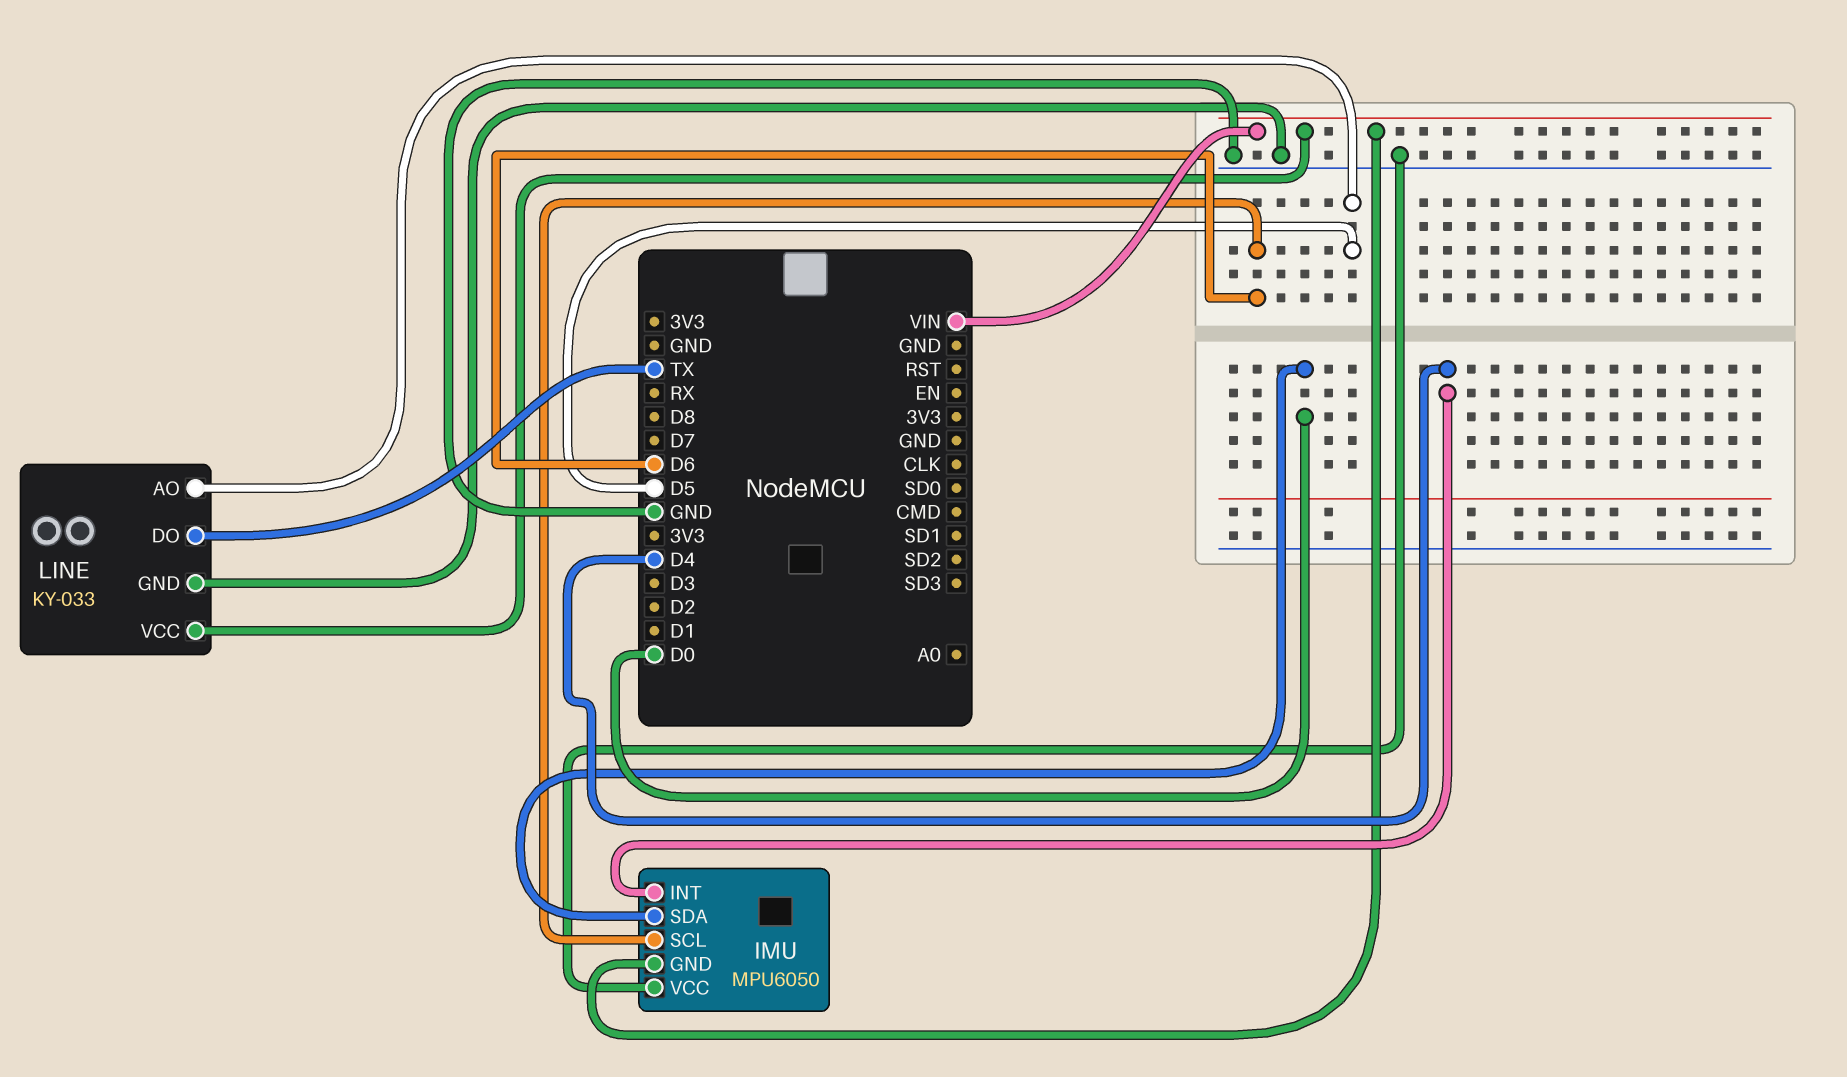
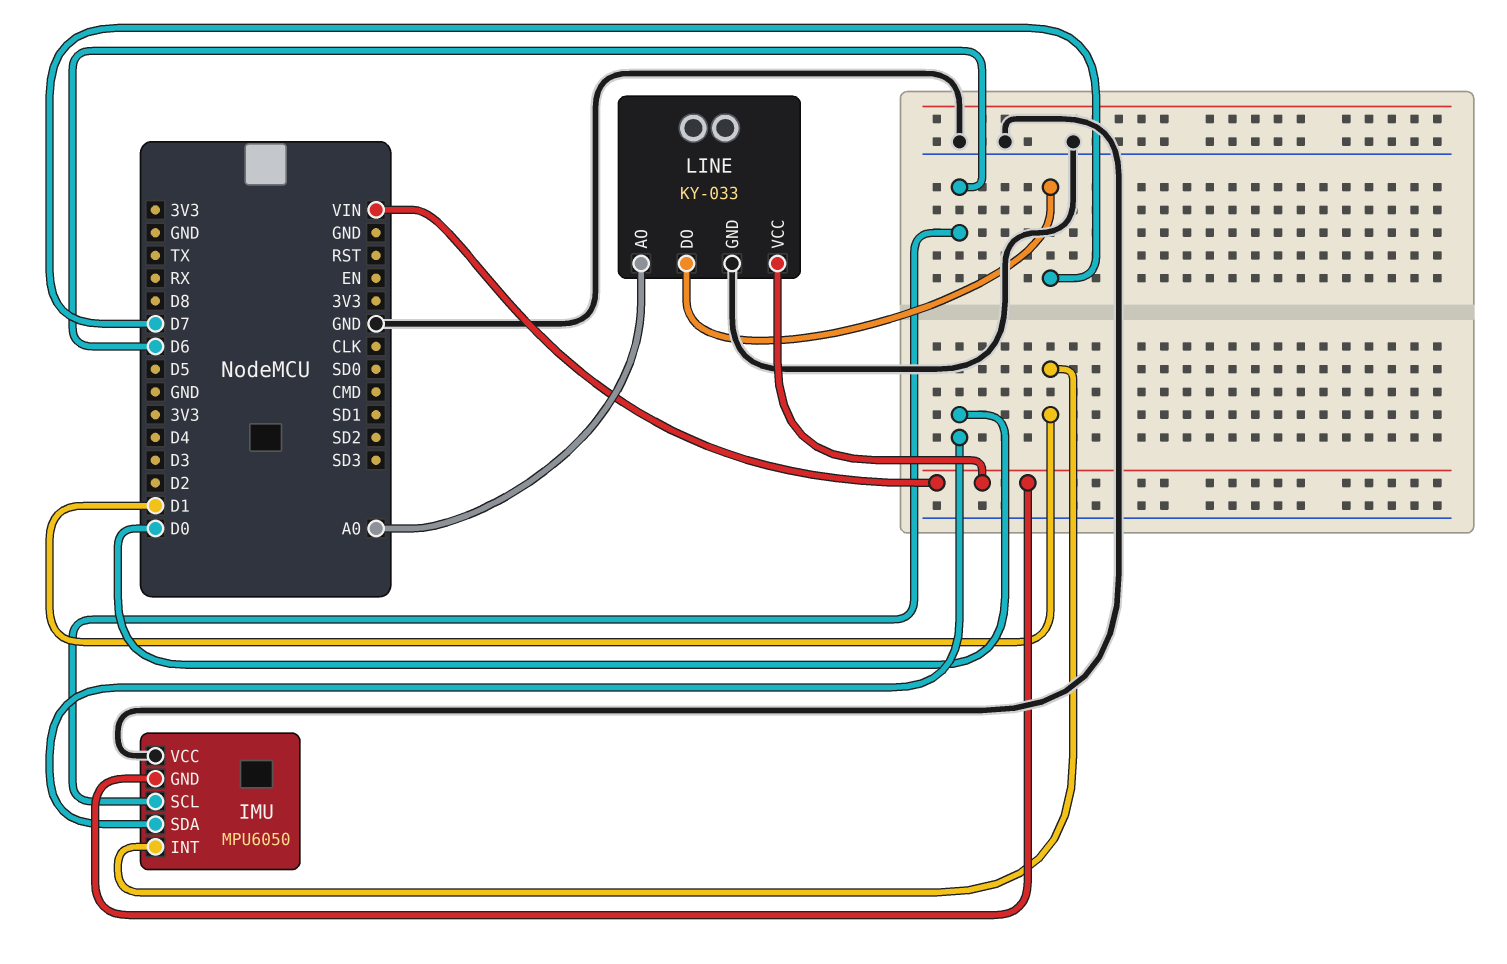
IMU pin INT: D4 -> D1
LINE pin AO: D5 -> A0
LINE pin DO: TX -> D7

